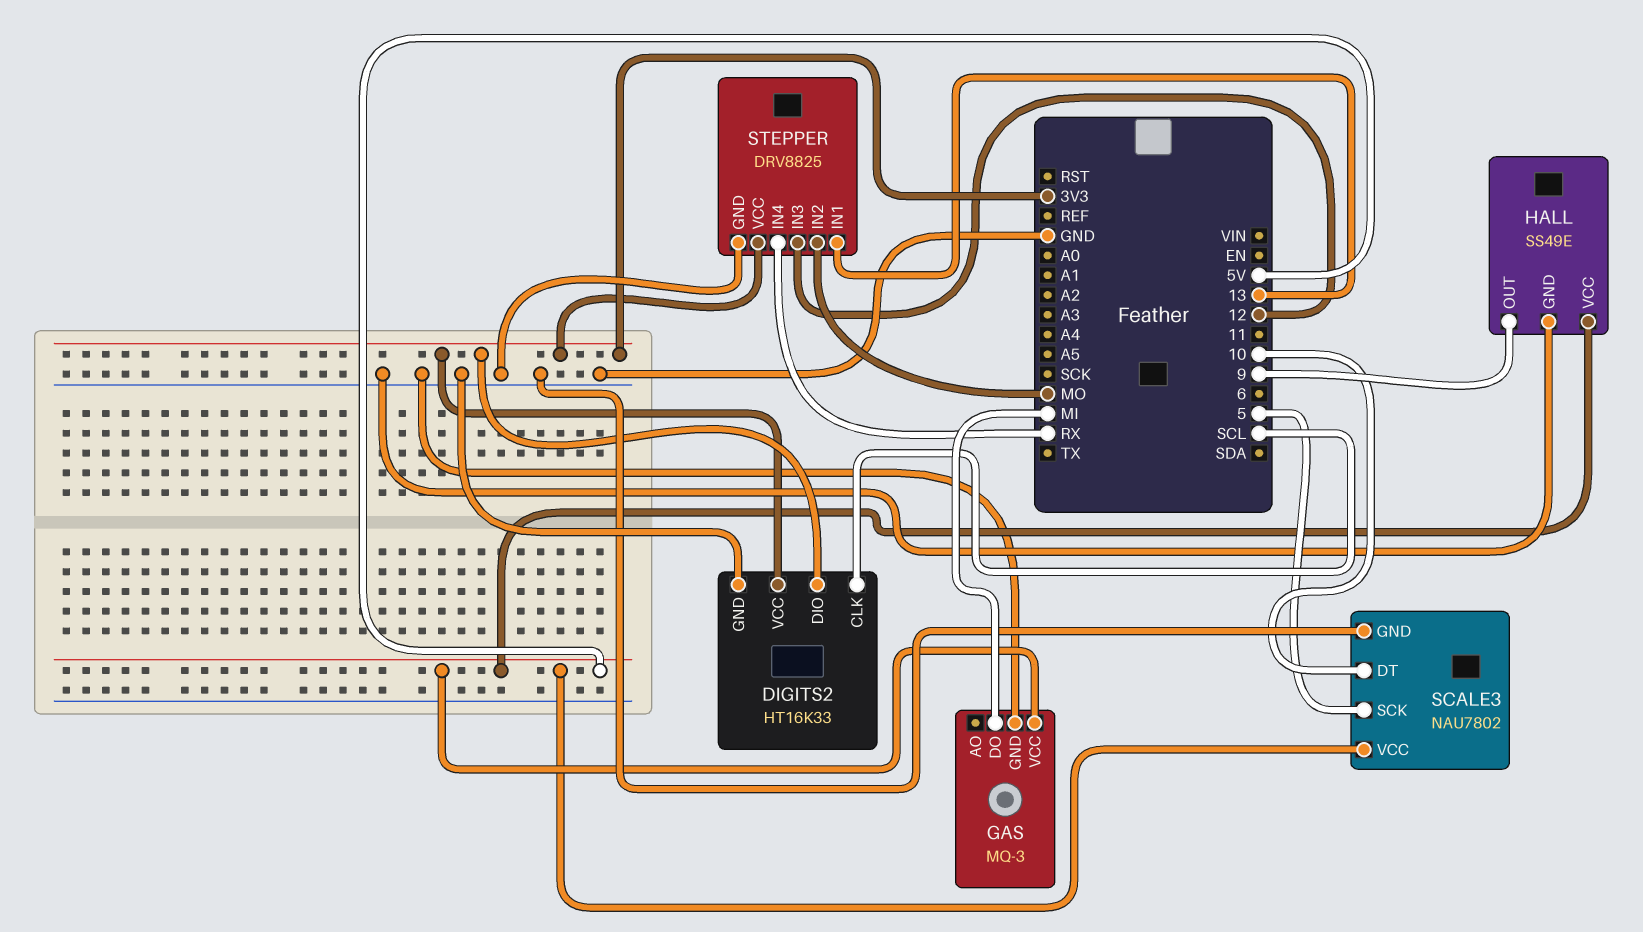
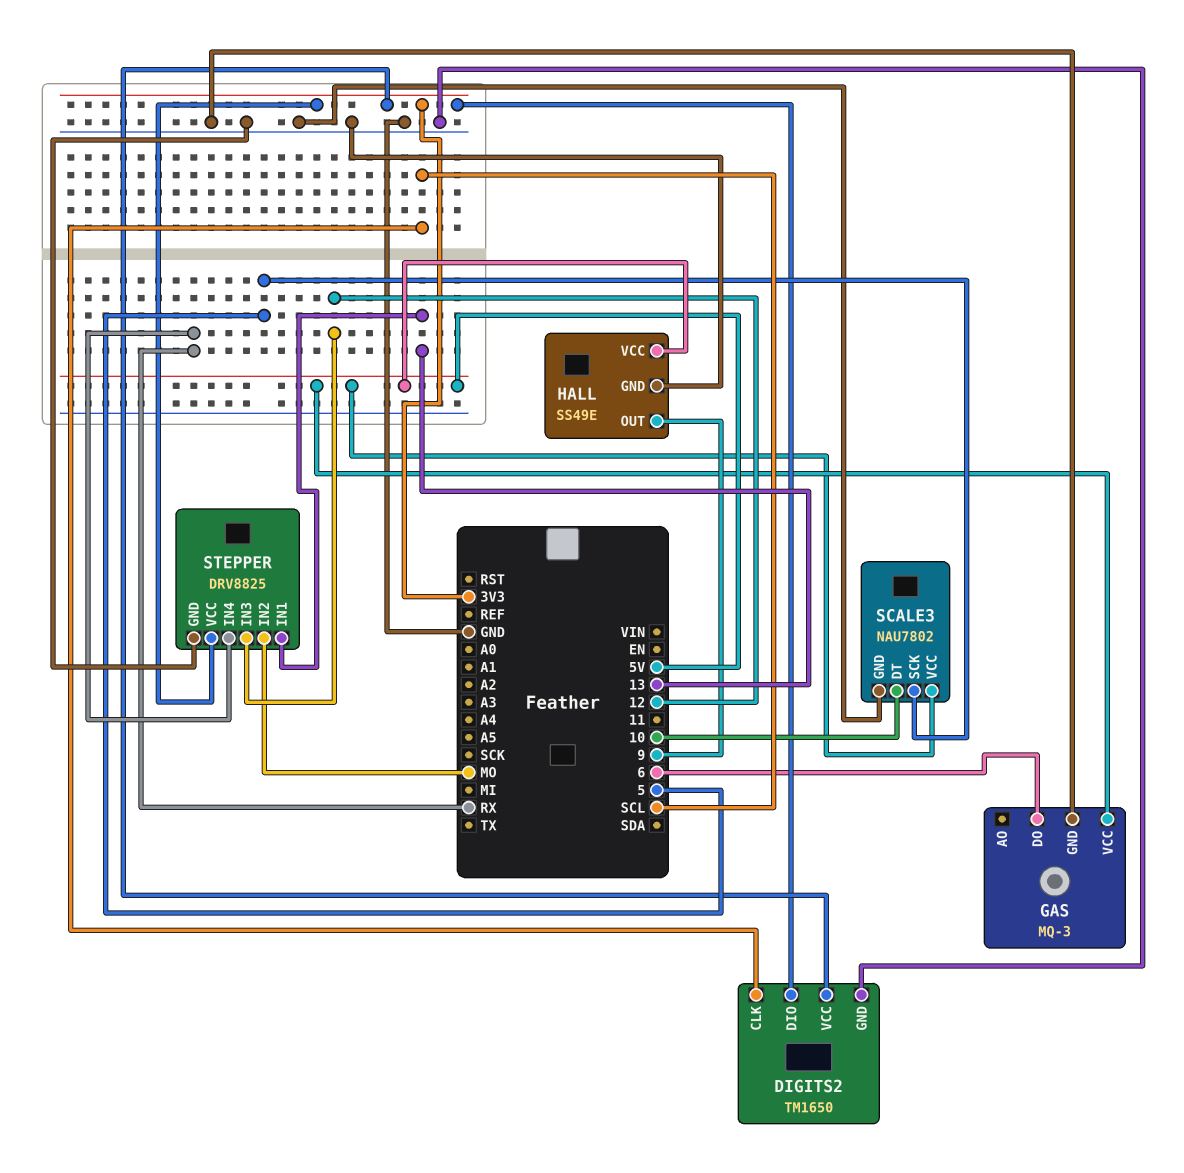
DIGITS2: HT16K33 -> TM1650
GAS pin DO: MI -> 6

